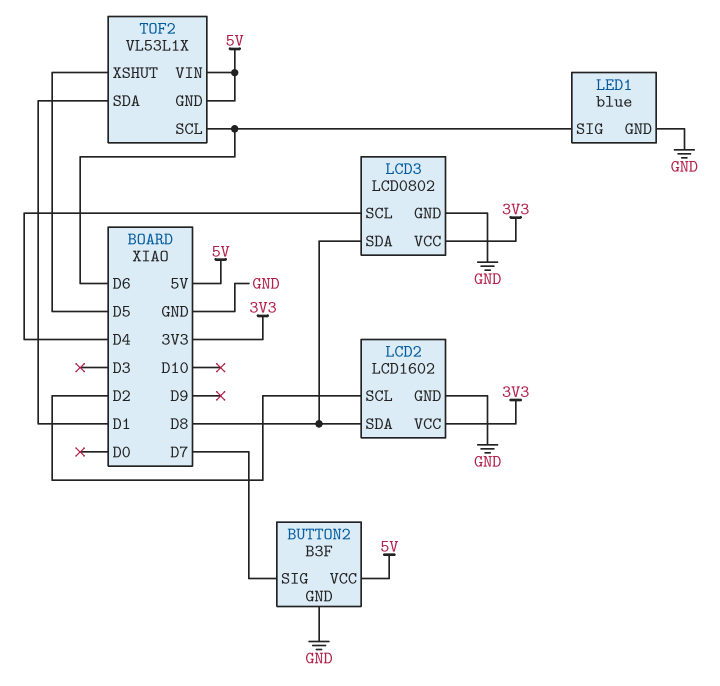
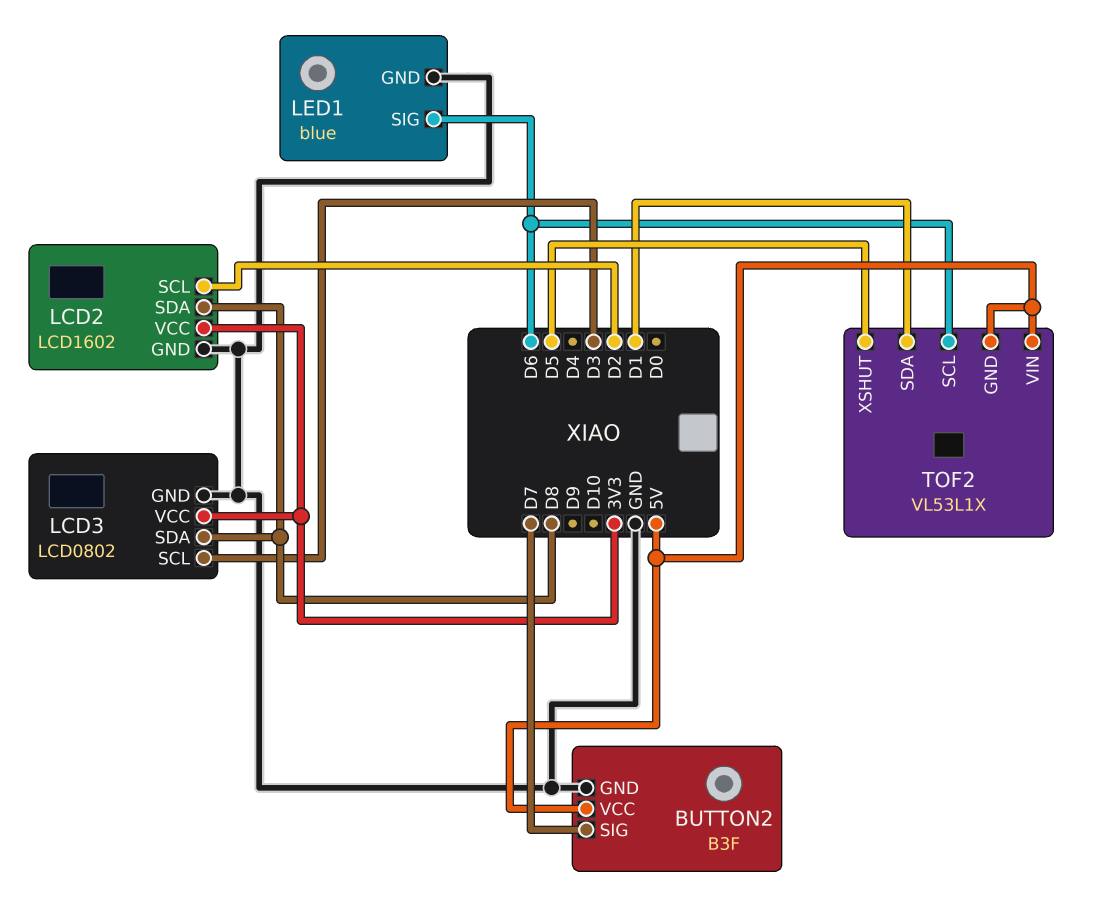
LCD3 pin SCL: D4 -> D3

